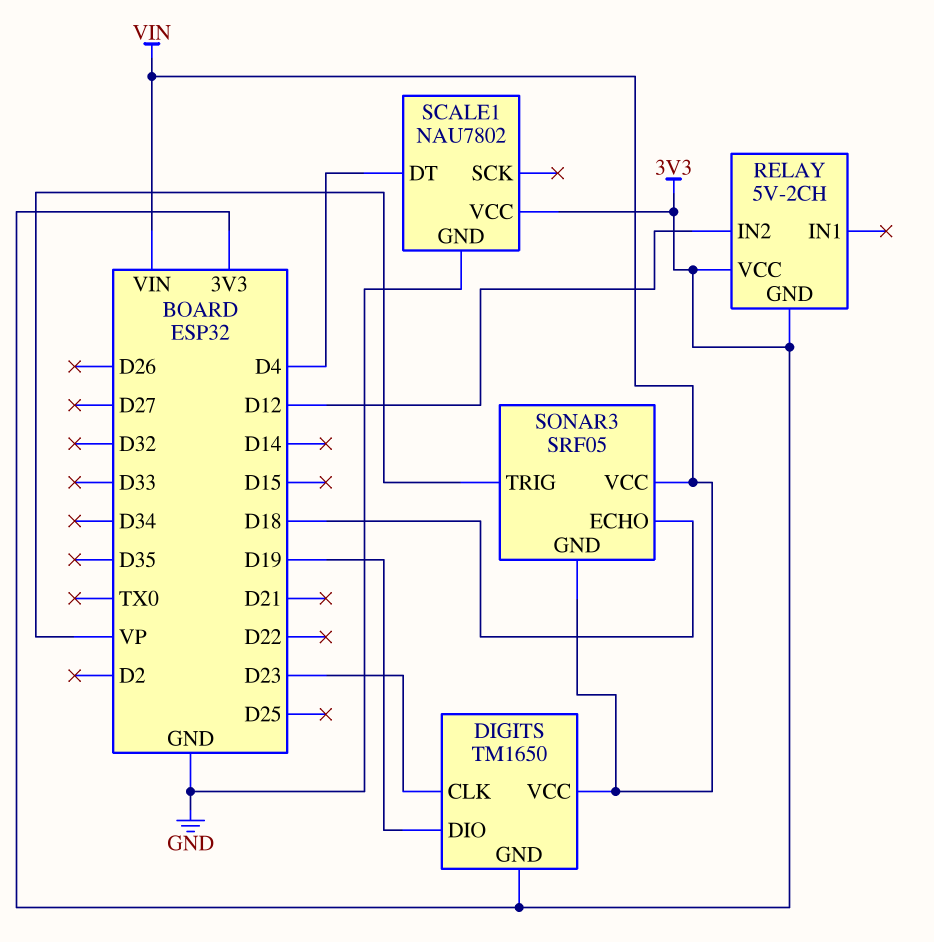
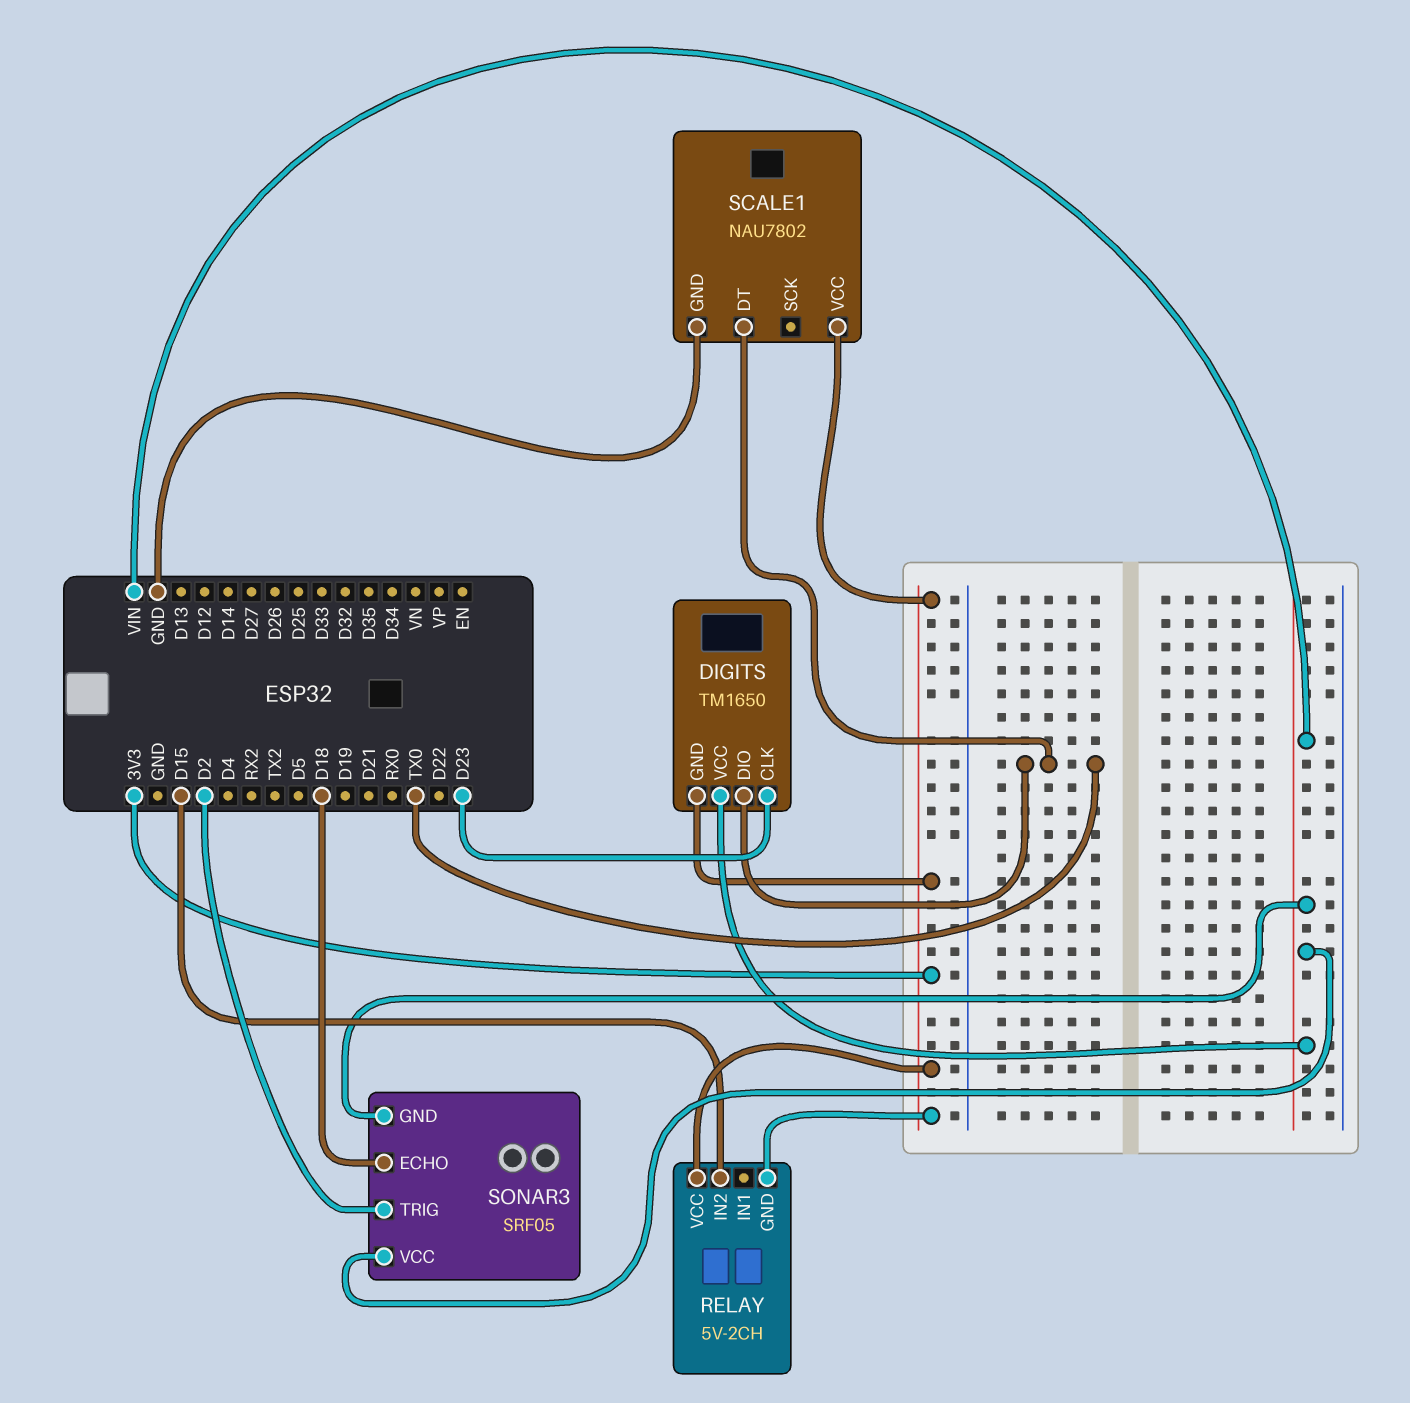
DIGITS pin DIO: D19 -> TX0
RELAY pin IN2: D12 -> D15
SCALE1 pin DT: D4 -> TX0
SONAR3 pin TRIG: VP -> D2

